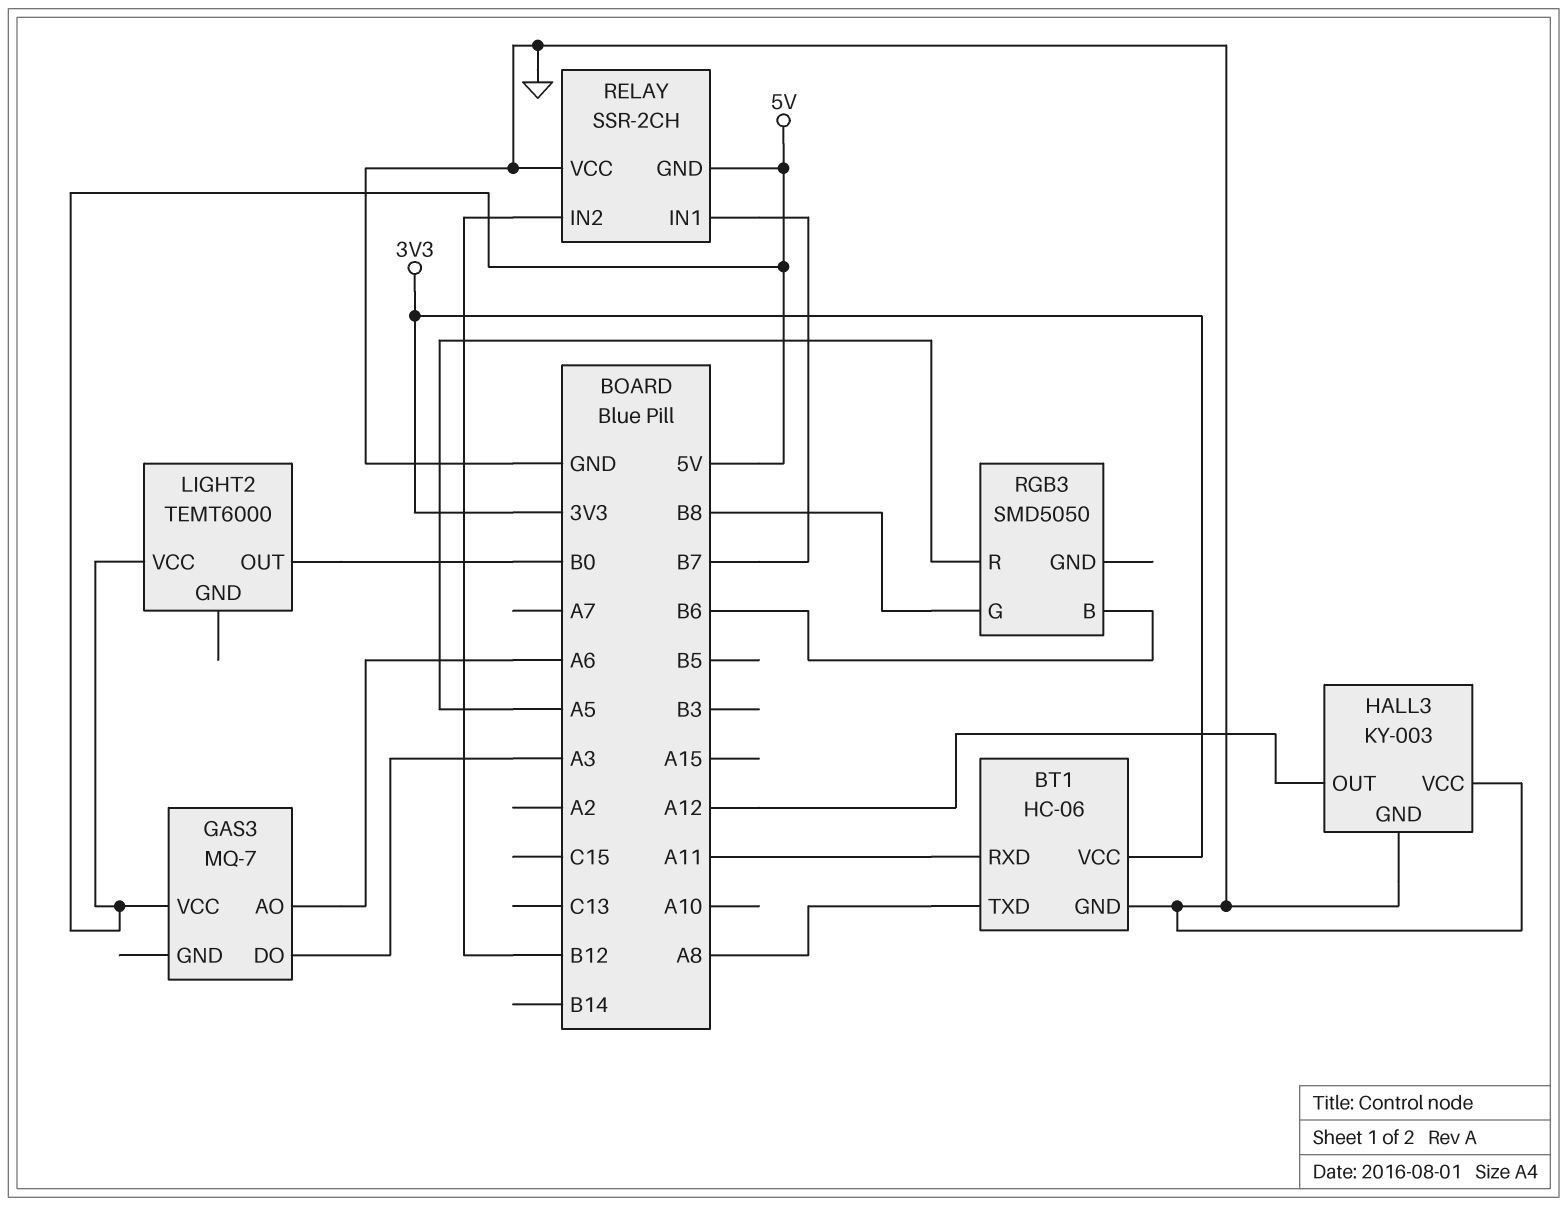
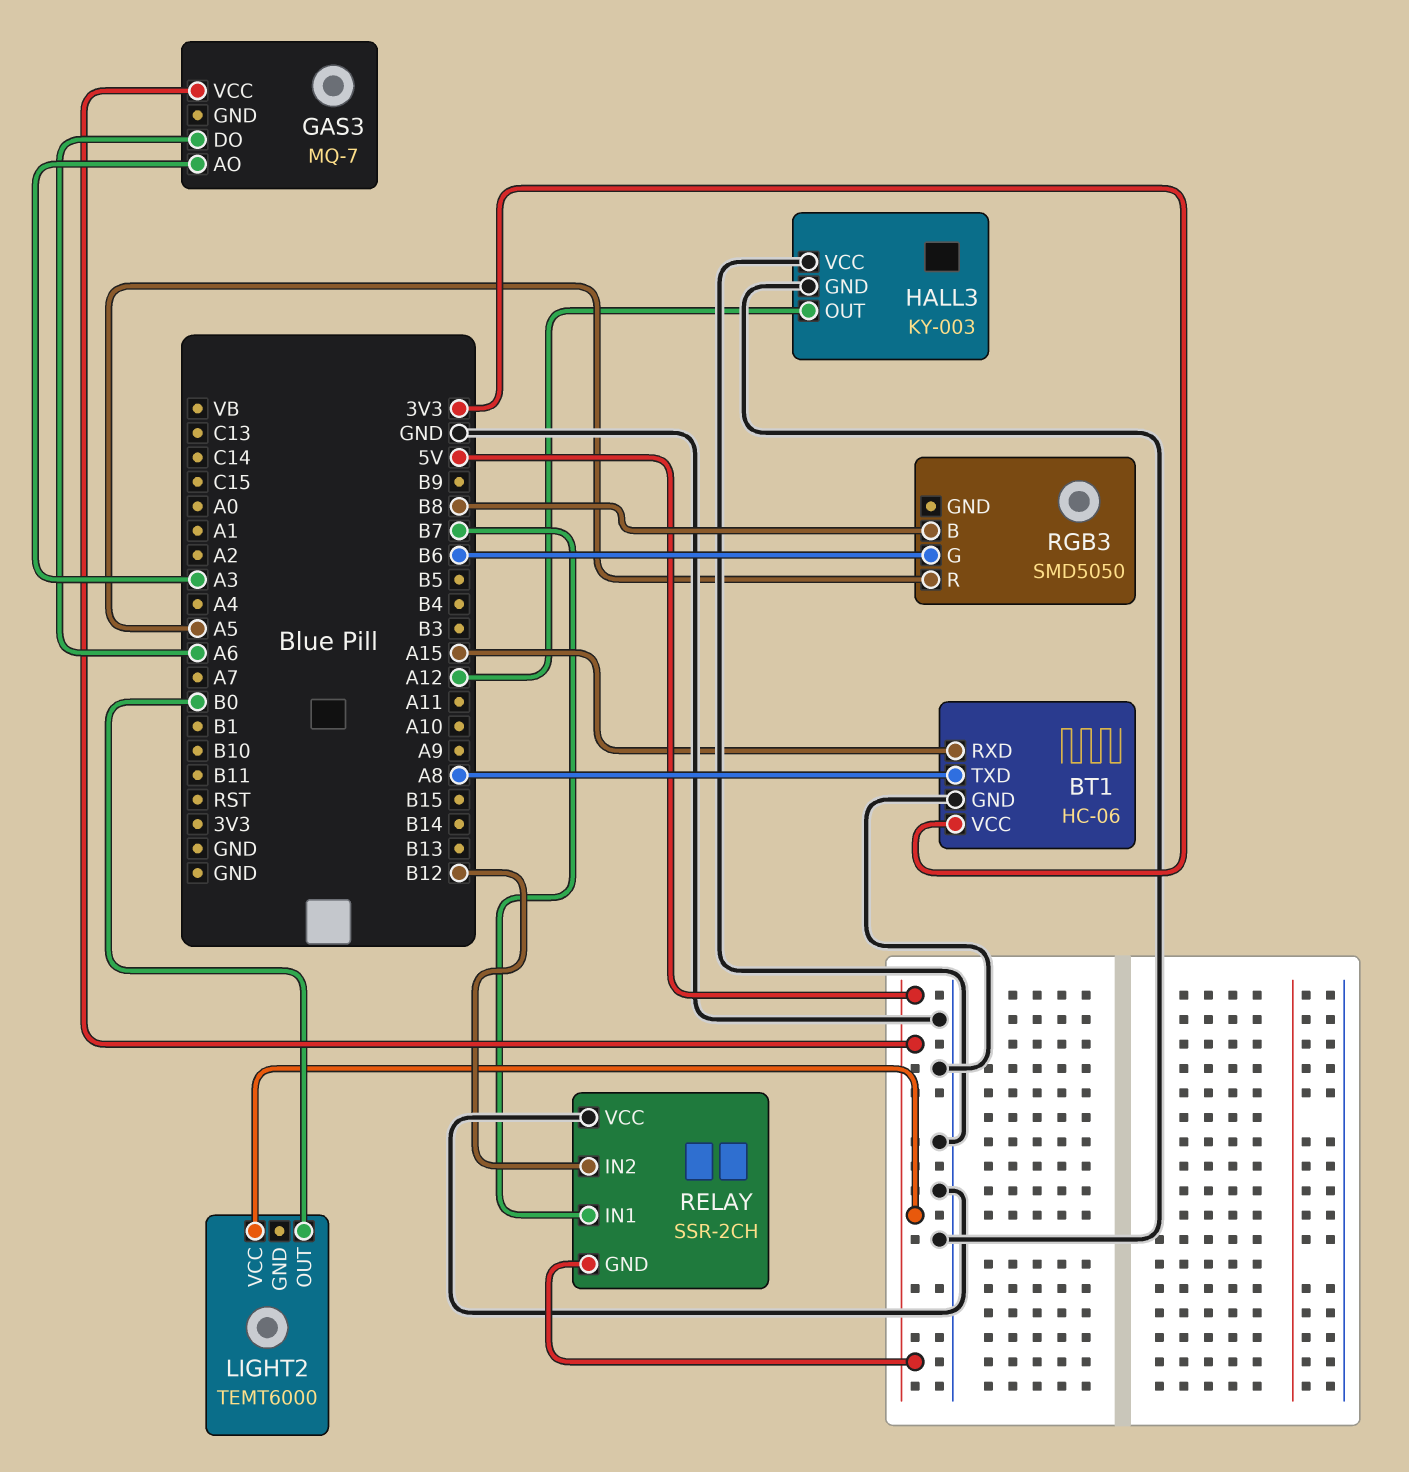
BT1 pin RXD: A11 -> A15
GAS3 pin AO: A6 -> A3
GAS3 pin DO: A3 -> A6
RGB3 pin B: B6 -> B8
RGB3 pin G: B8 -> B6

